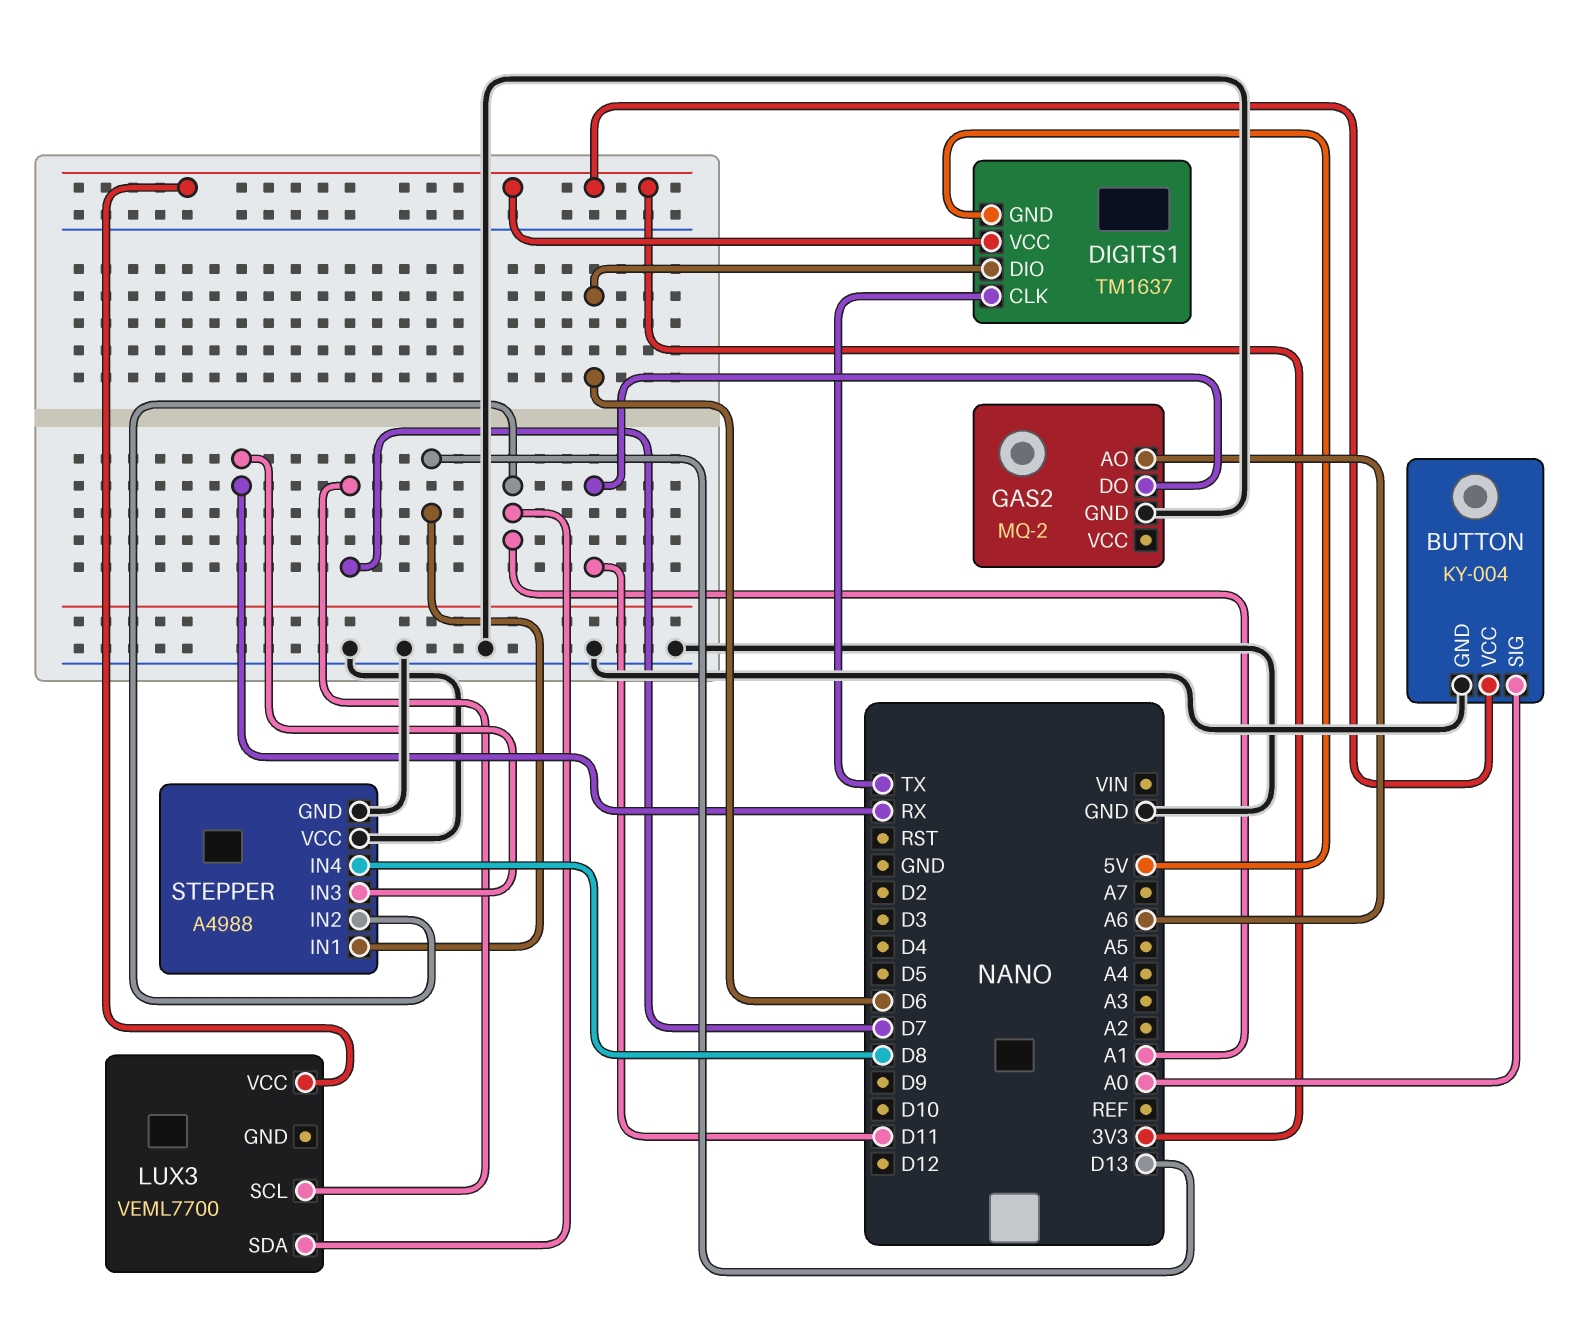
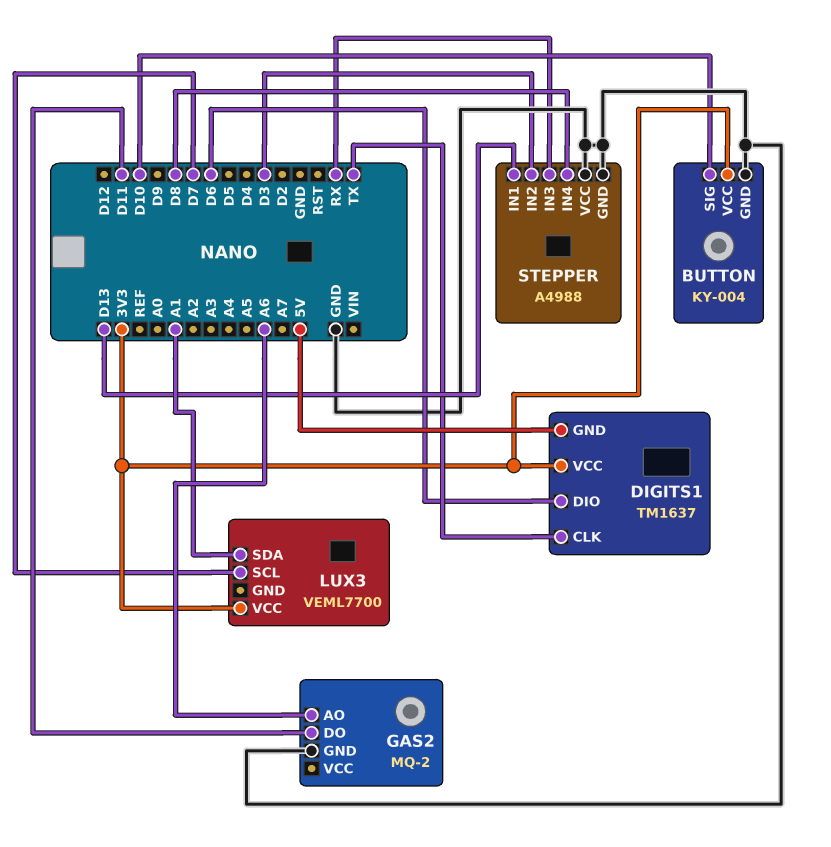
BUTTON pin SIG: A0 -> D10
STEPPER pin IN2: A1 -> D3

